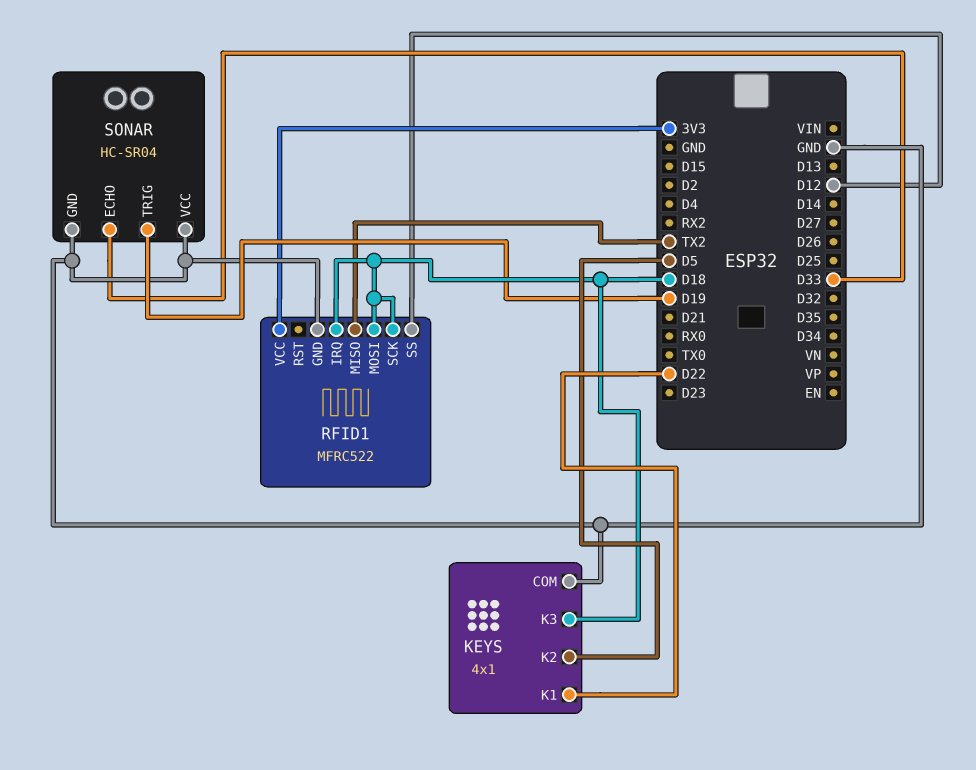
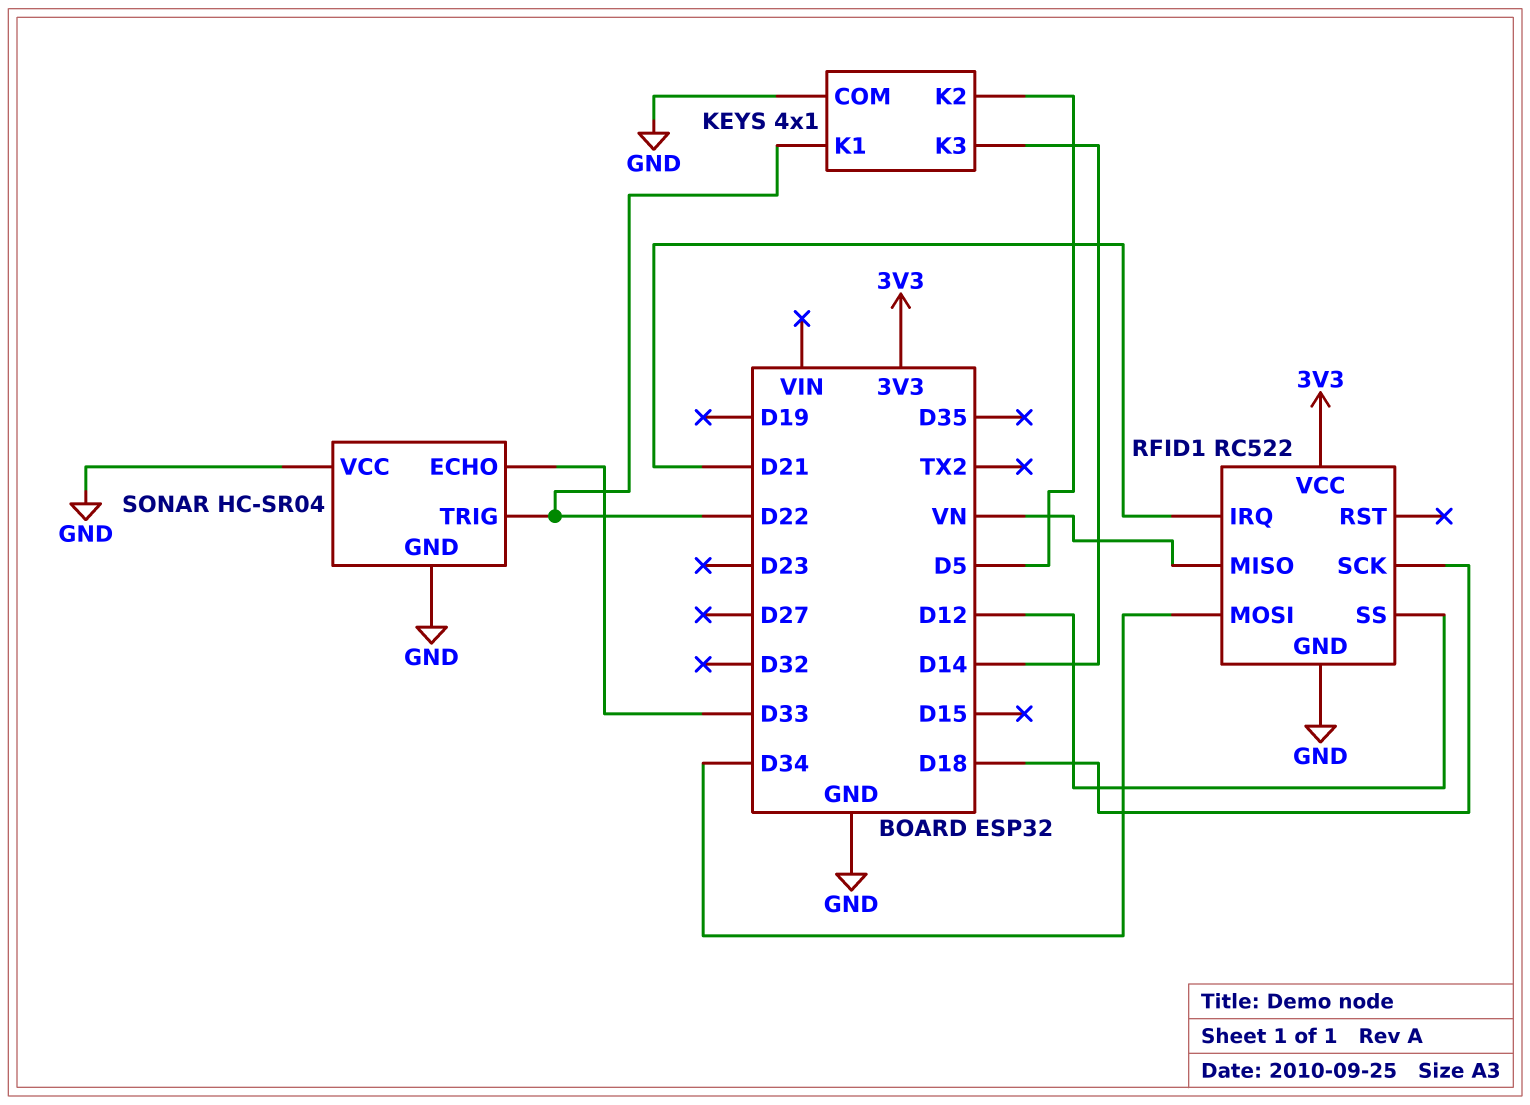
KEYS pin K3: D18 -> D14
RFID1: MFRC522 -> RC522
RFID1 pin IRQ: D18 -> D21
RFID1 pin MISO: TX2 -> VN
RFID1 pin MOSI: D18 -> D34
SONAR pin TRIG: D19 -> D22

